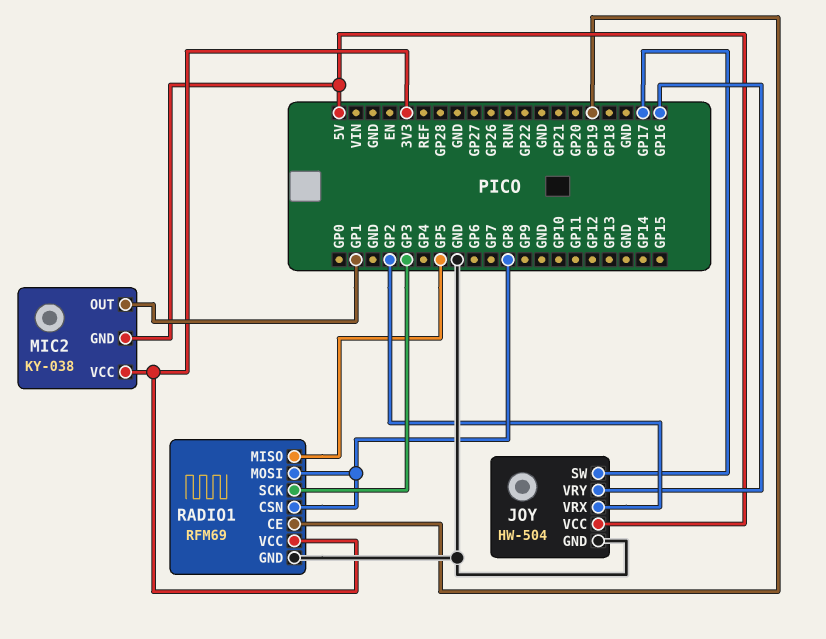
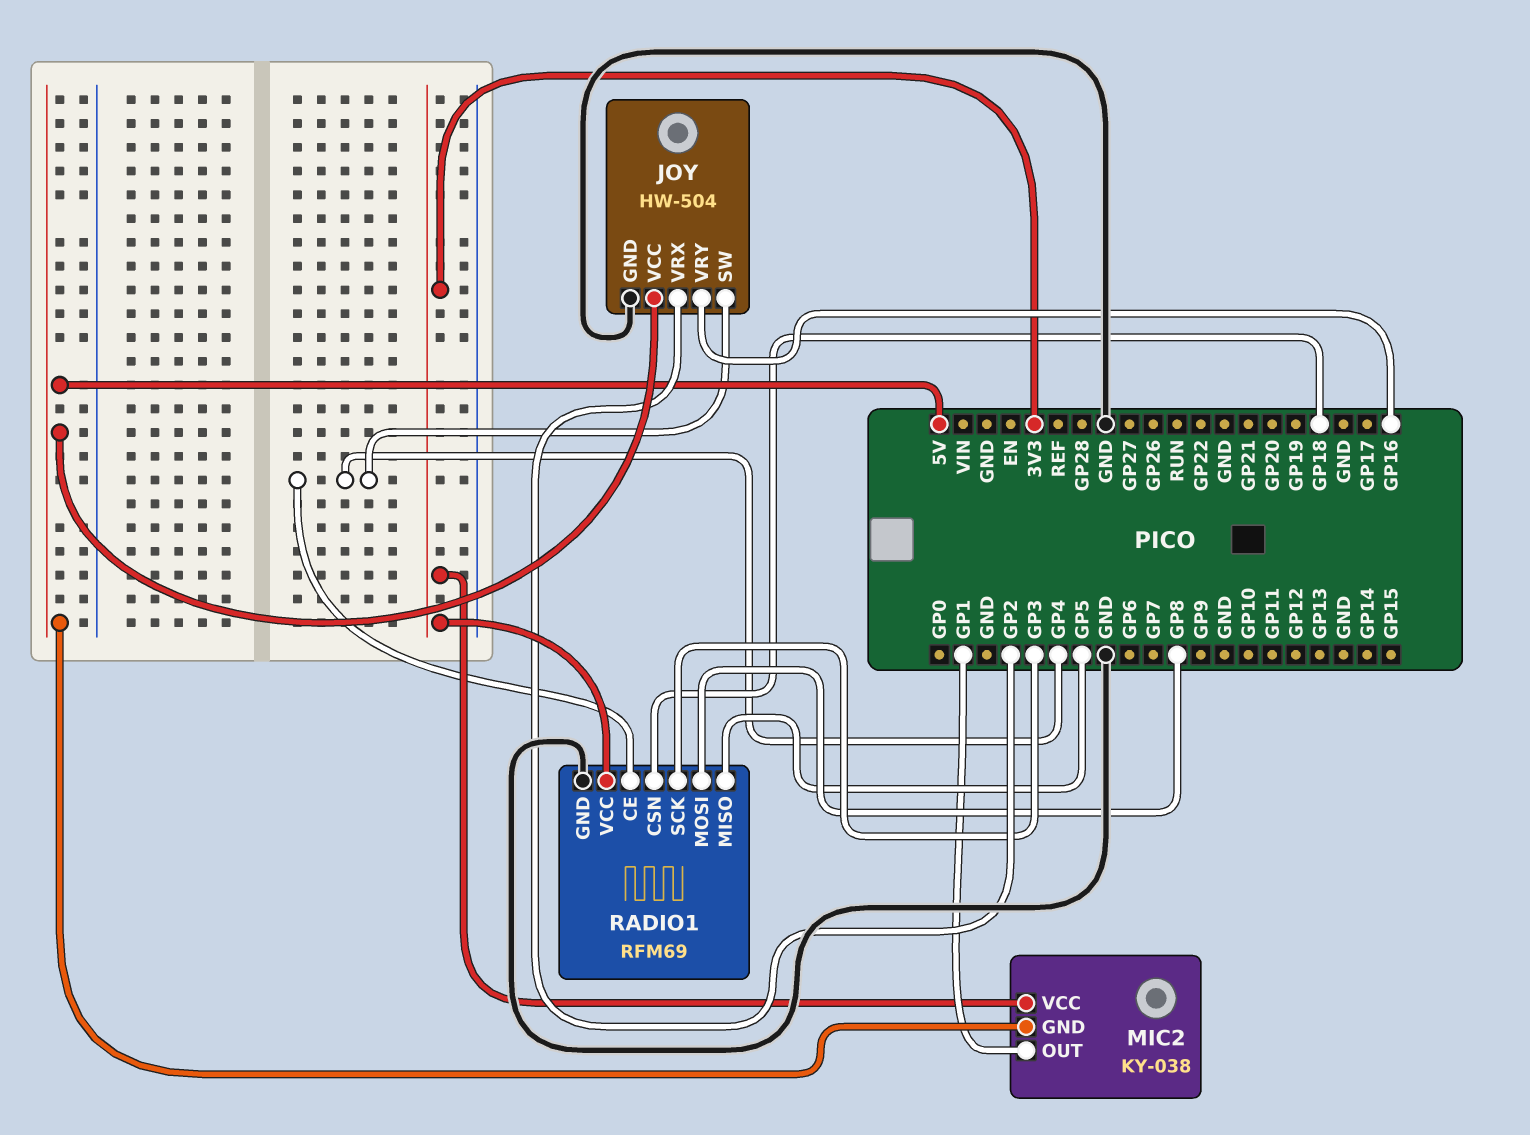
JOY pin SW: GP17 -> GP4
RADIO1 pin CE: GP19 -> GP4
RADIO1 pin CSN: GP8 -> GP18

